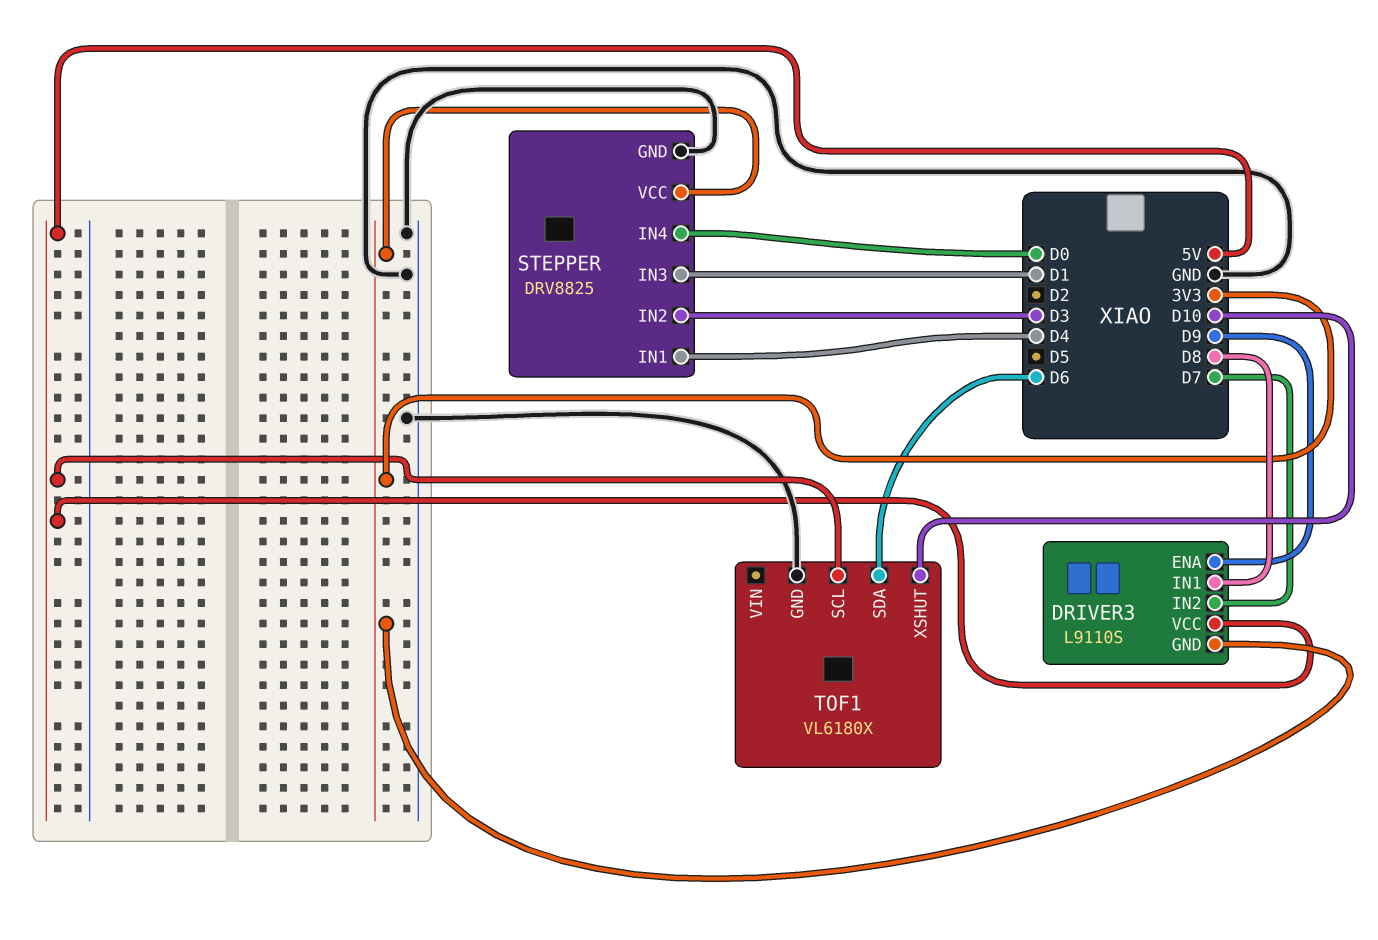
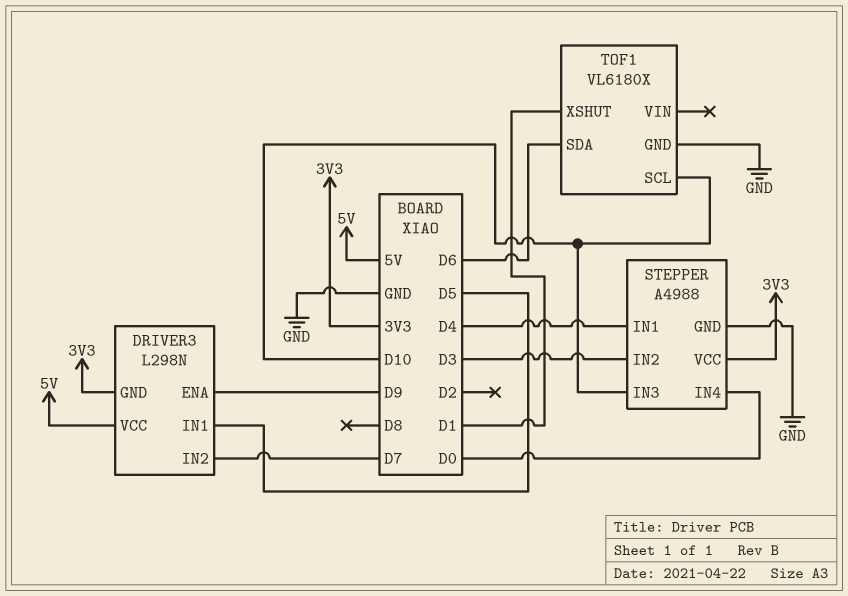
DRIVER3: L9110S -> L298N
DRIVER3 pin IN1: D8 -> D5
STEPPER: DRV8825 -> A4988
STEPPER pin IN3: D1 -> D10
TOF1 pin SCL: 5V -> D10
TOF1 pin XSHUT: D10 -> D1

